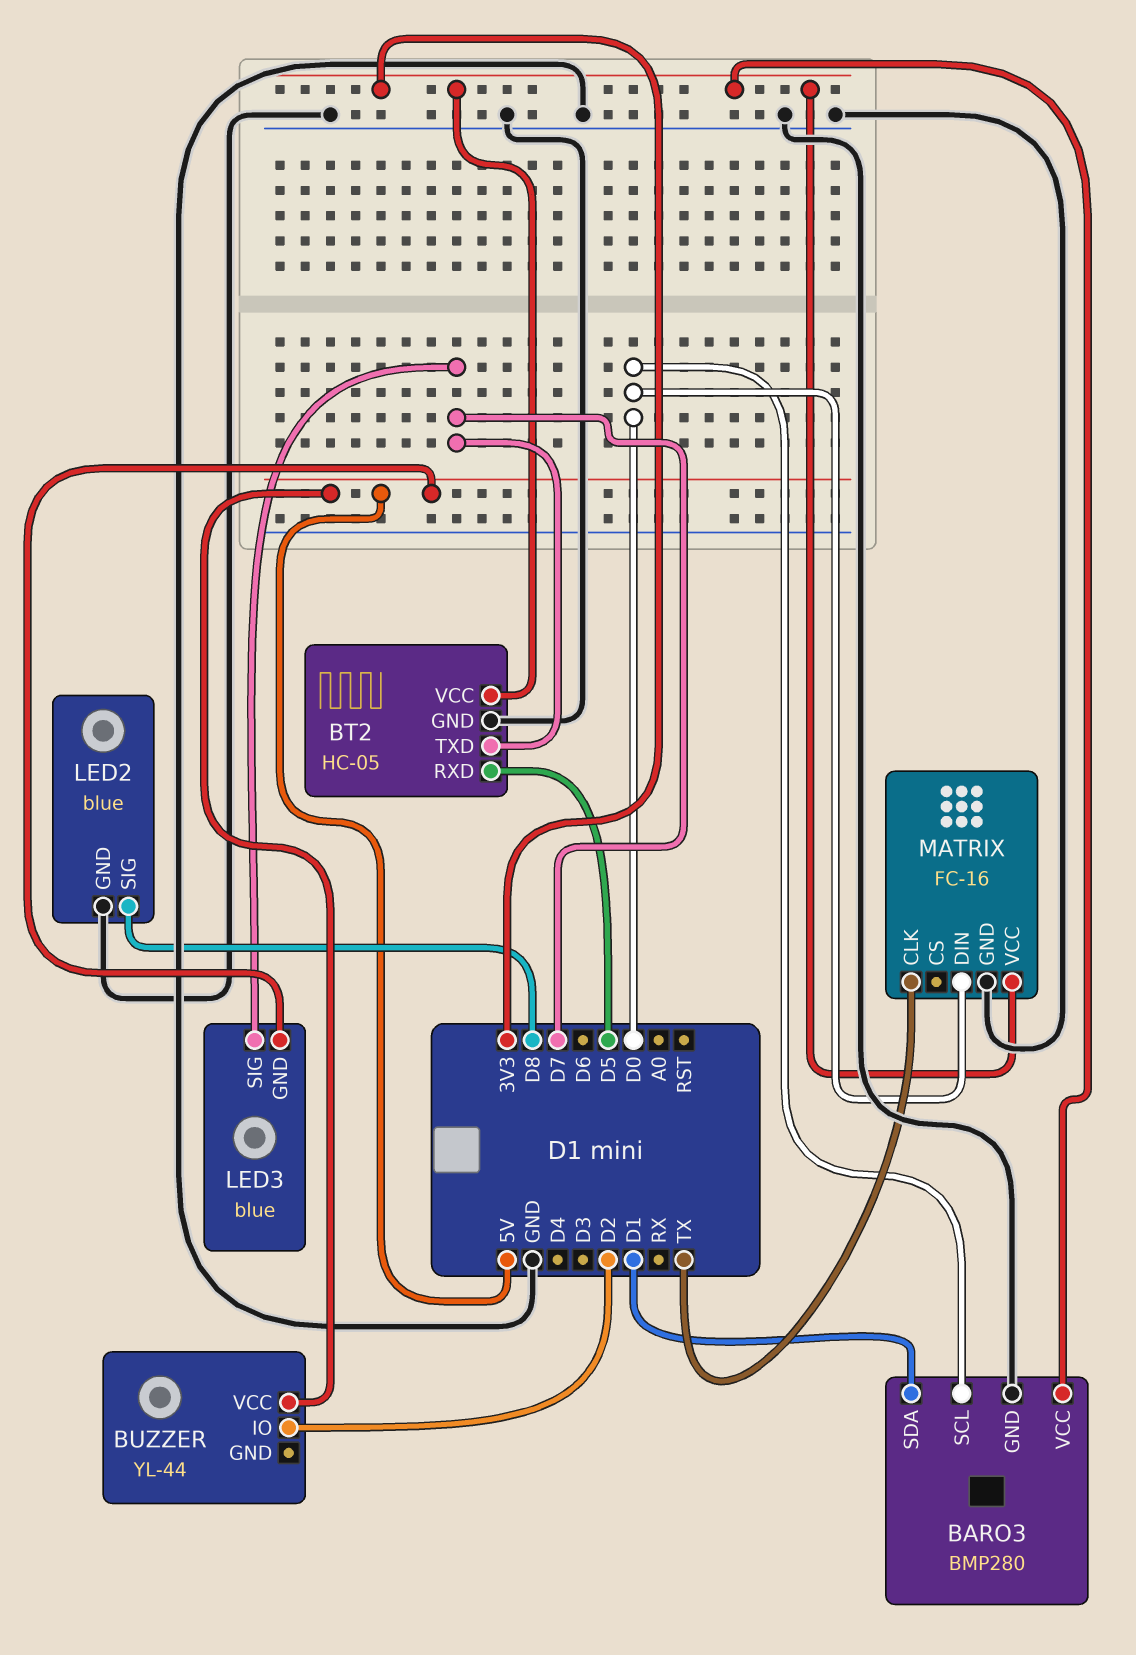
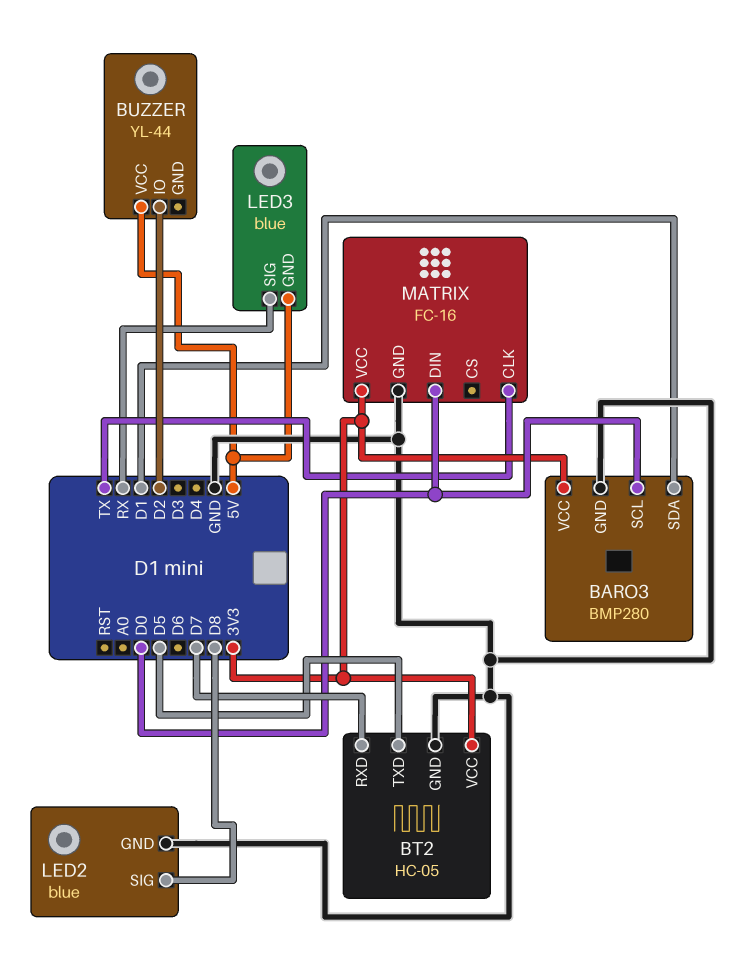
BT2 pin RXD: D5 -> D7
BT2 pin TXD: D7 -> D5
LED3 pin SIG: D7 -> RX

